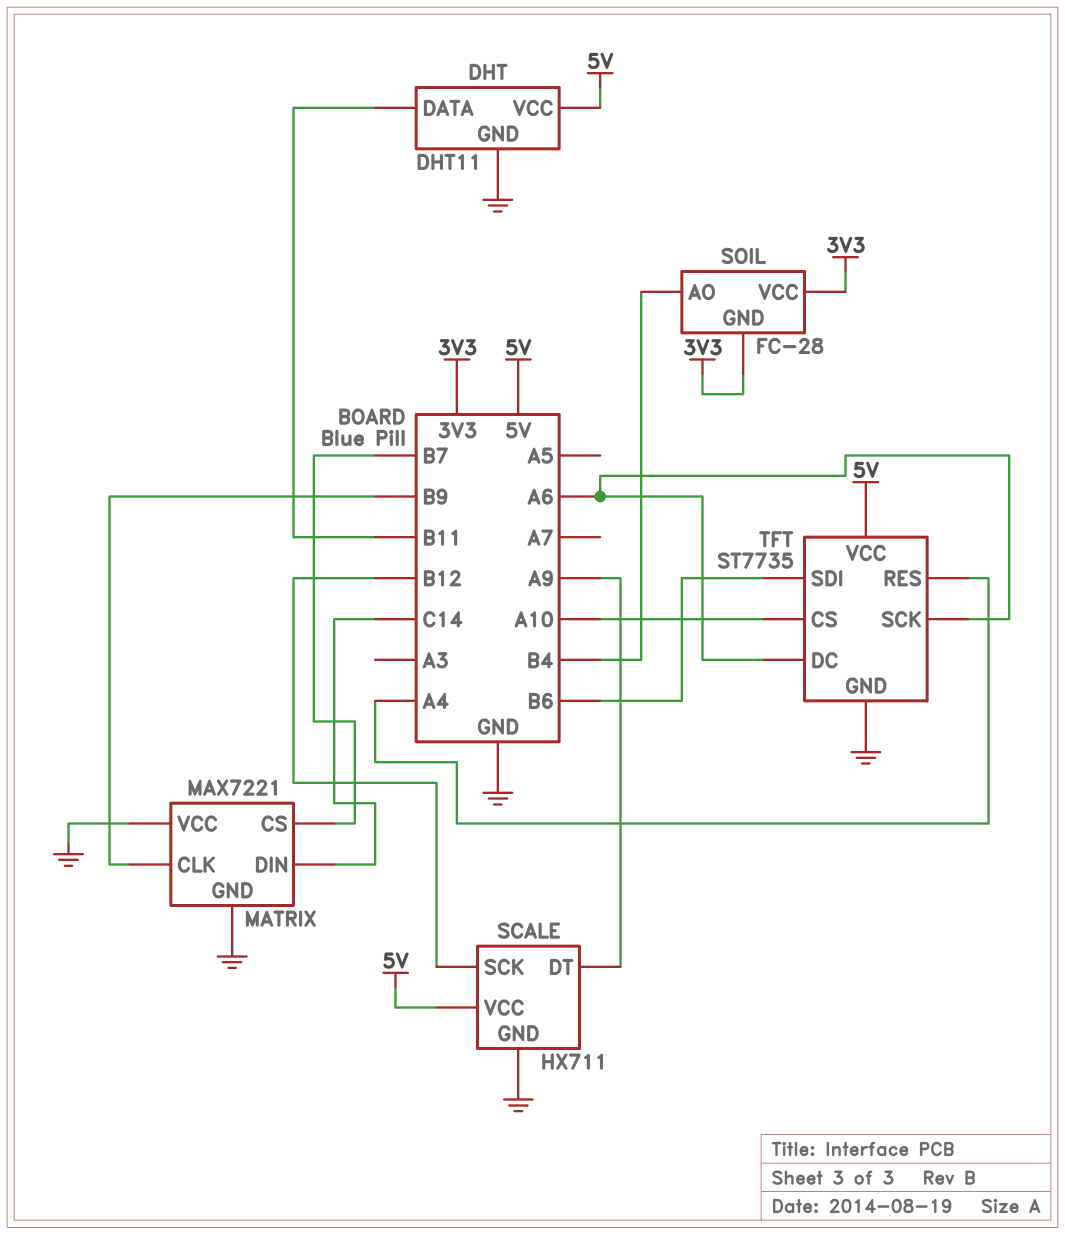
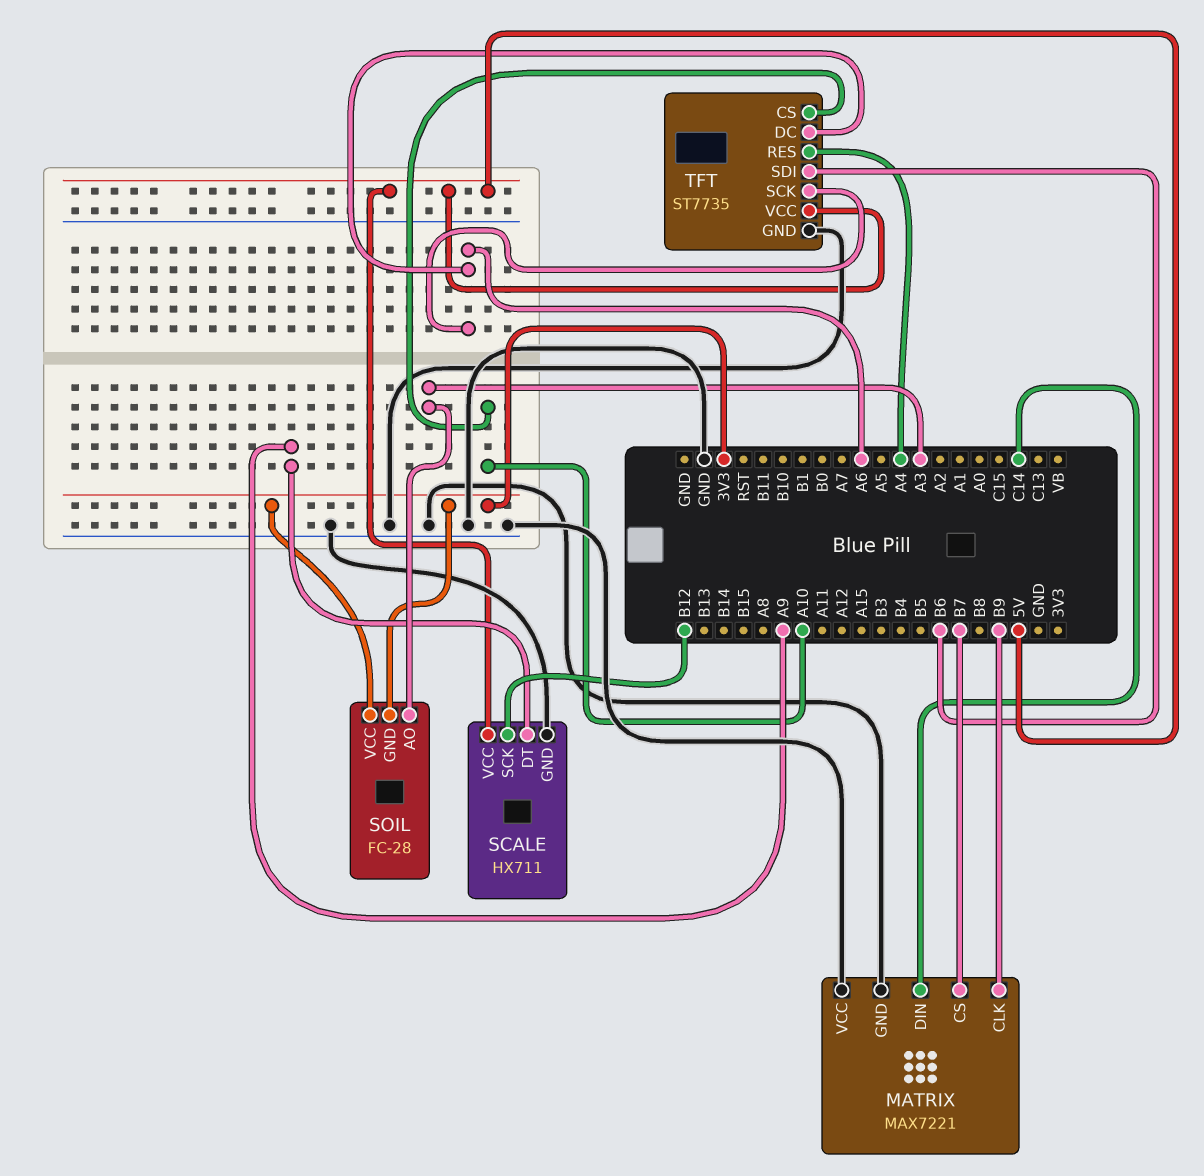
DHT: DHT11 -> none
DHT pin DATA: B11 -> none
DHT pin GND: GND -> none
DHT pin VCC: 5V -> none
SOIL pin AO: B4 -> A3

